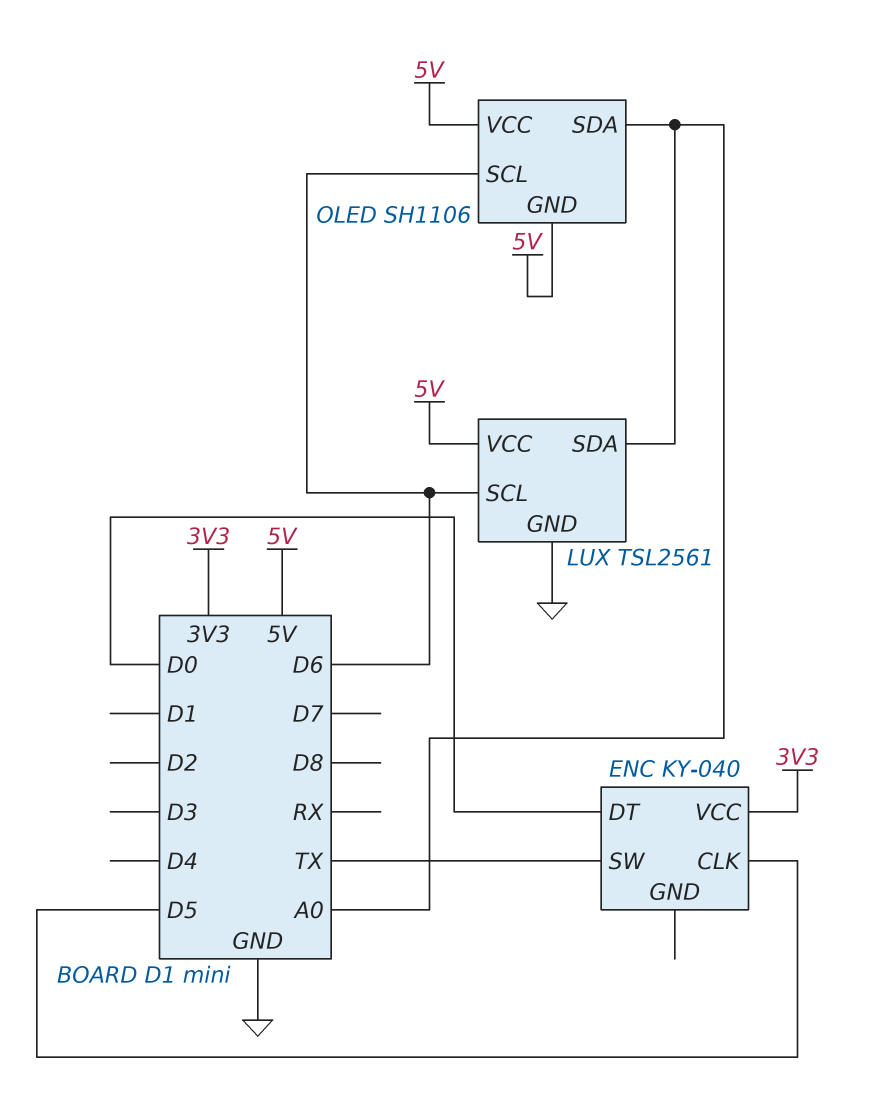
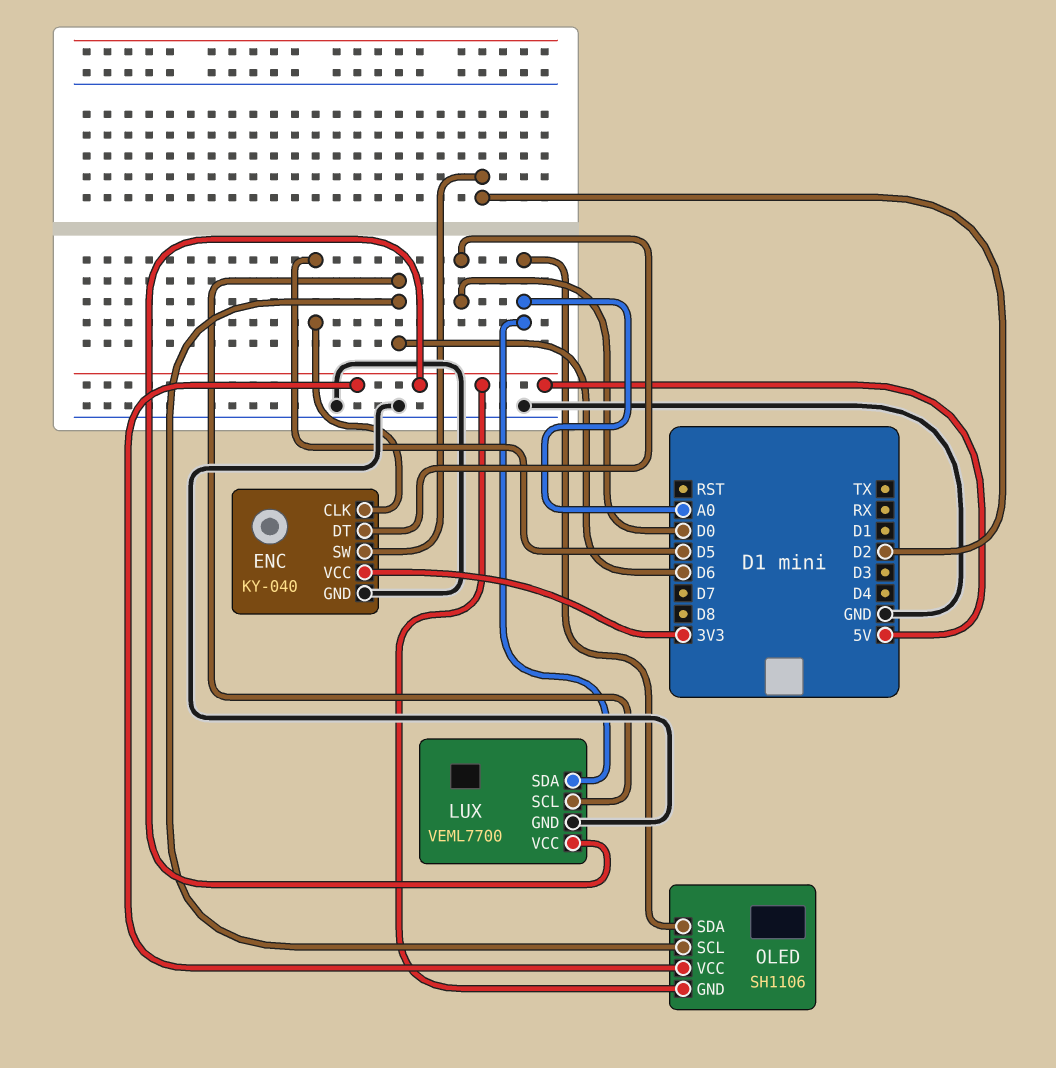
ENC pin GND: none -> GND
ENC pin SW: TX -> D2
LUX: TSL2561 -> VEML7700

